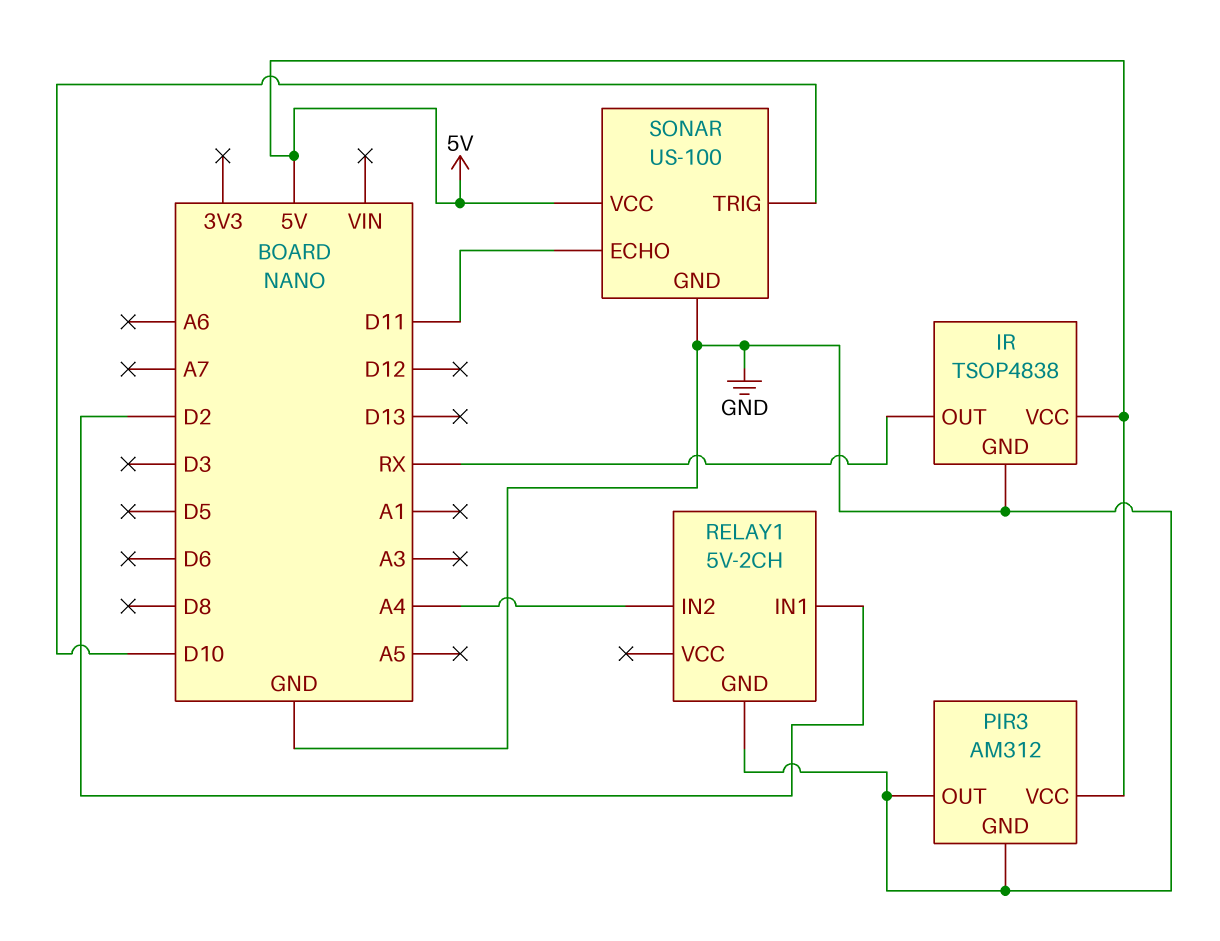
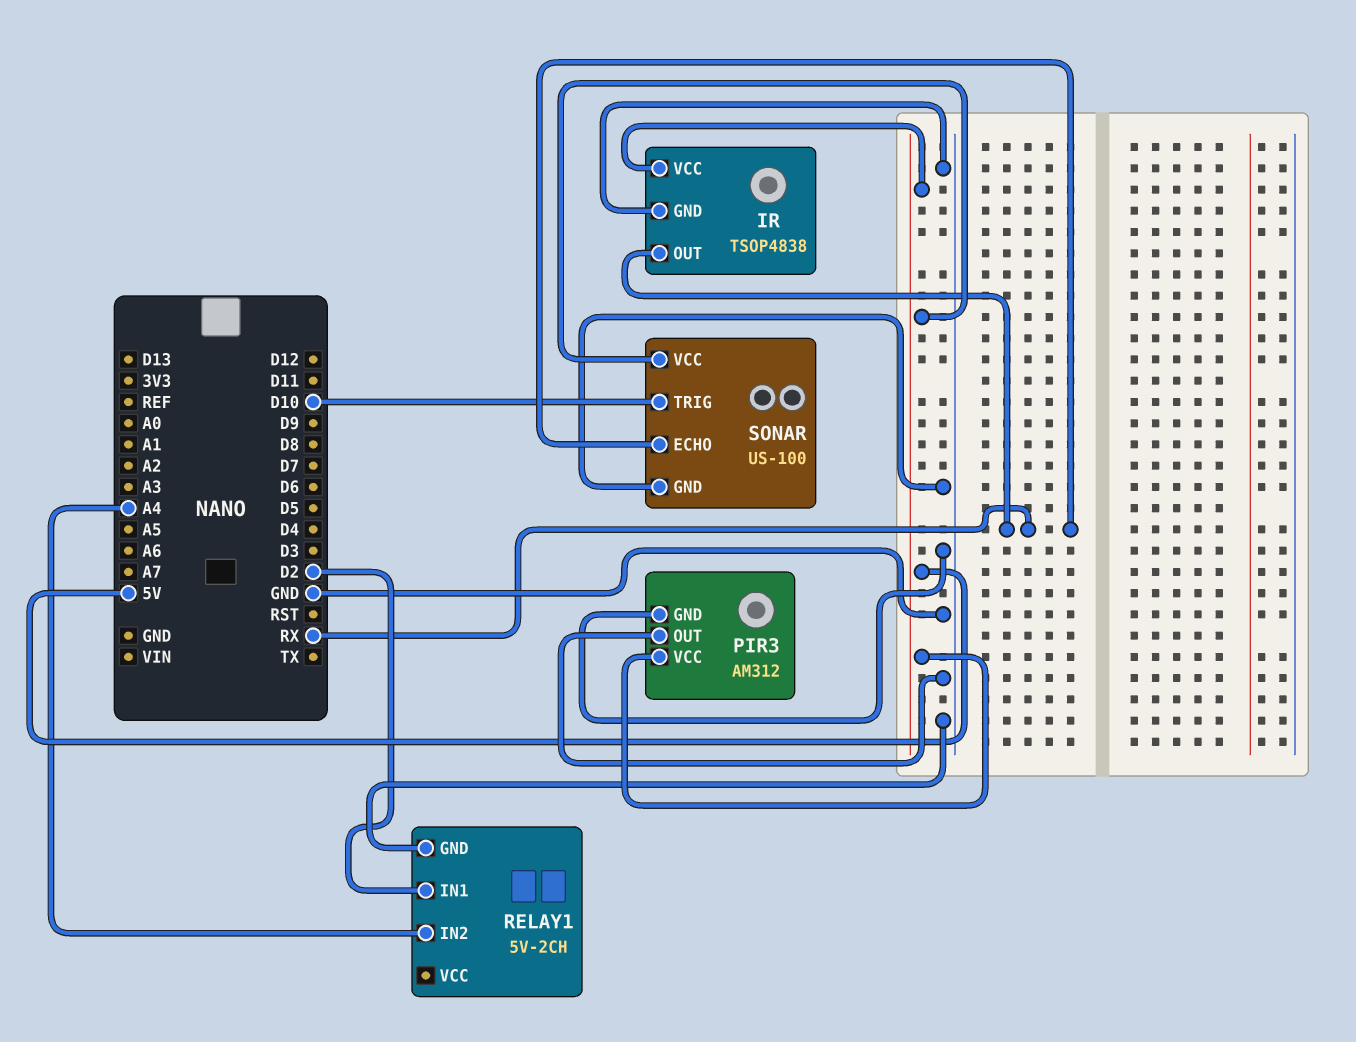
SONAR pin ECHO: D11 -> RX

